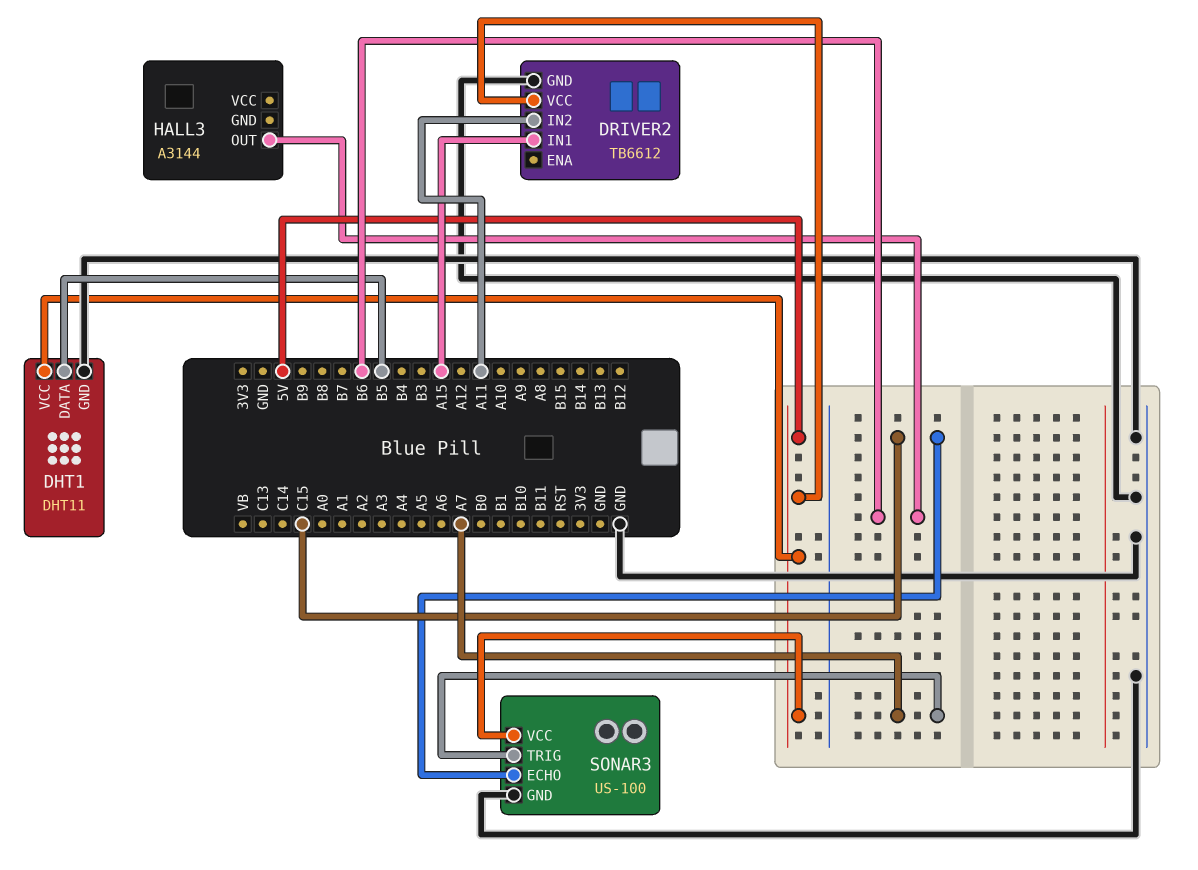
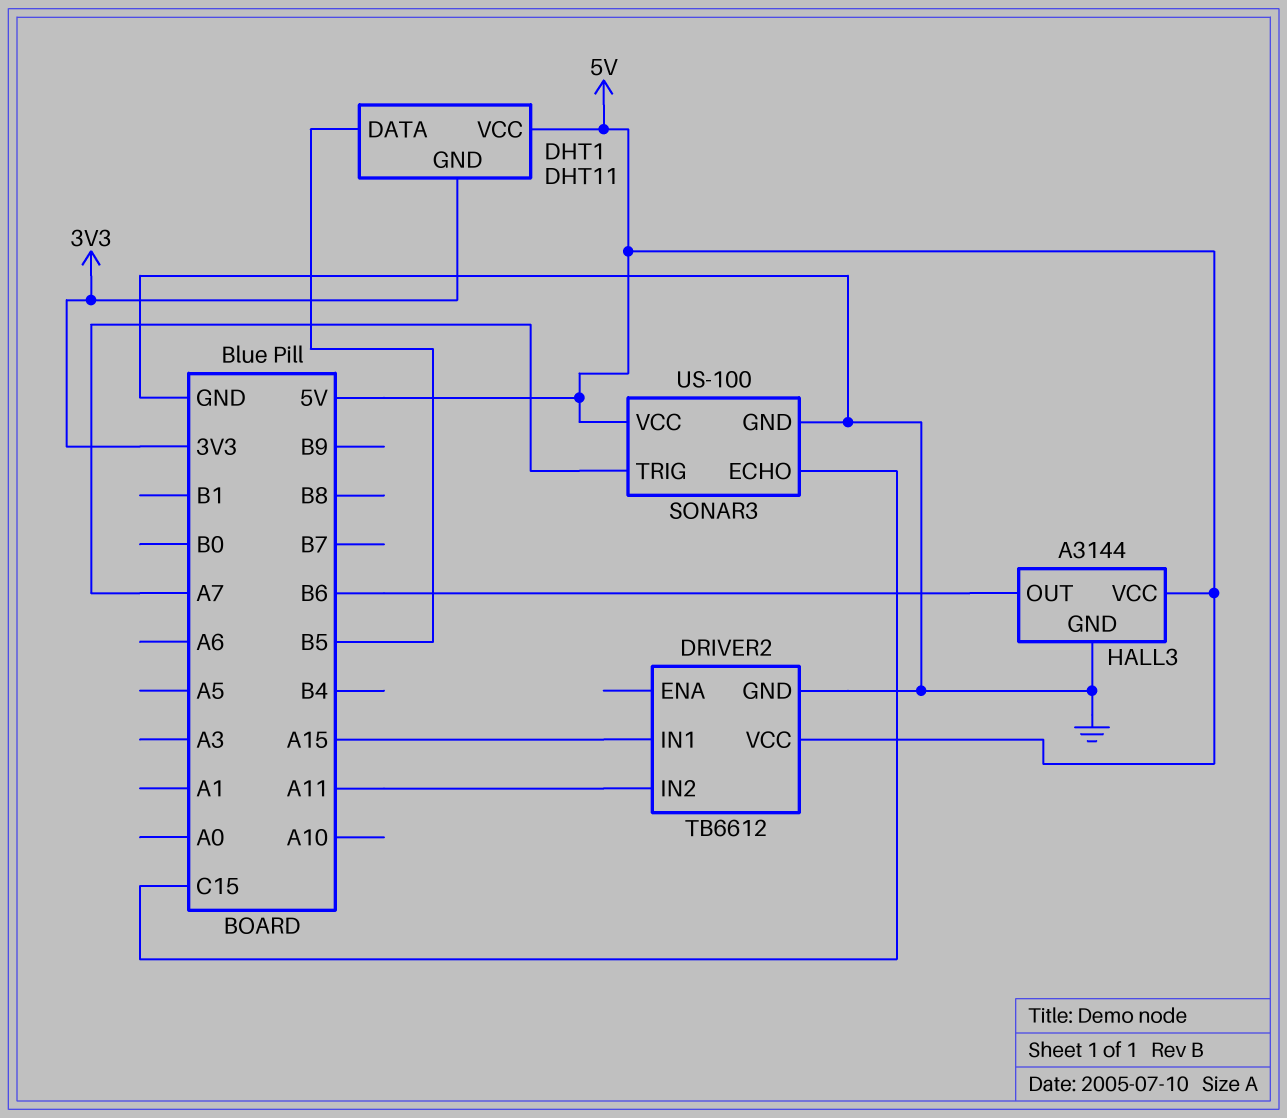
DHT1 pin GND: GND -> 3V3
HALL3 pin GND: none -> GND
HALL3 pin VCC: none -> 5V

